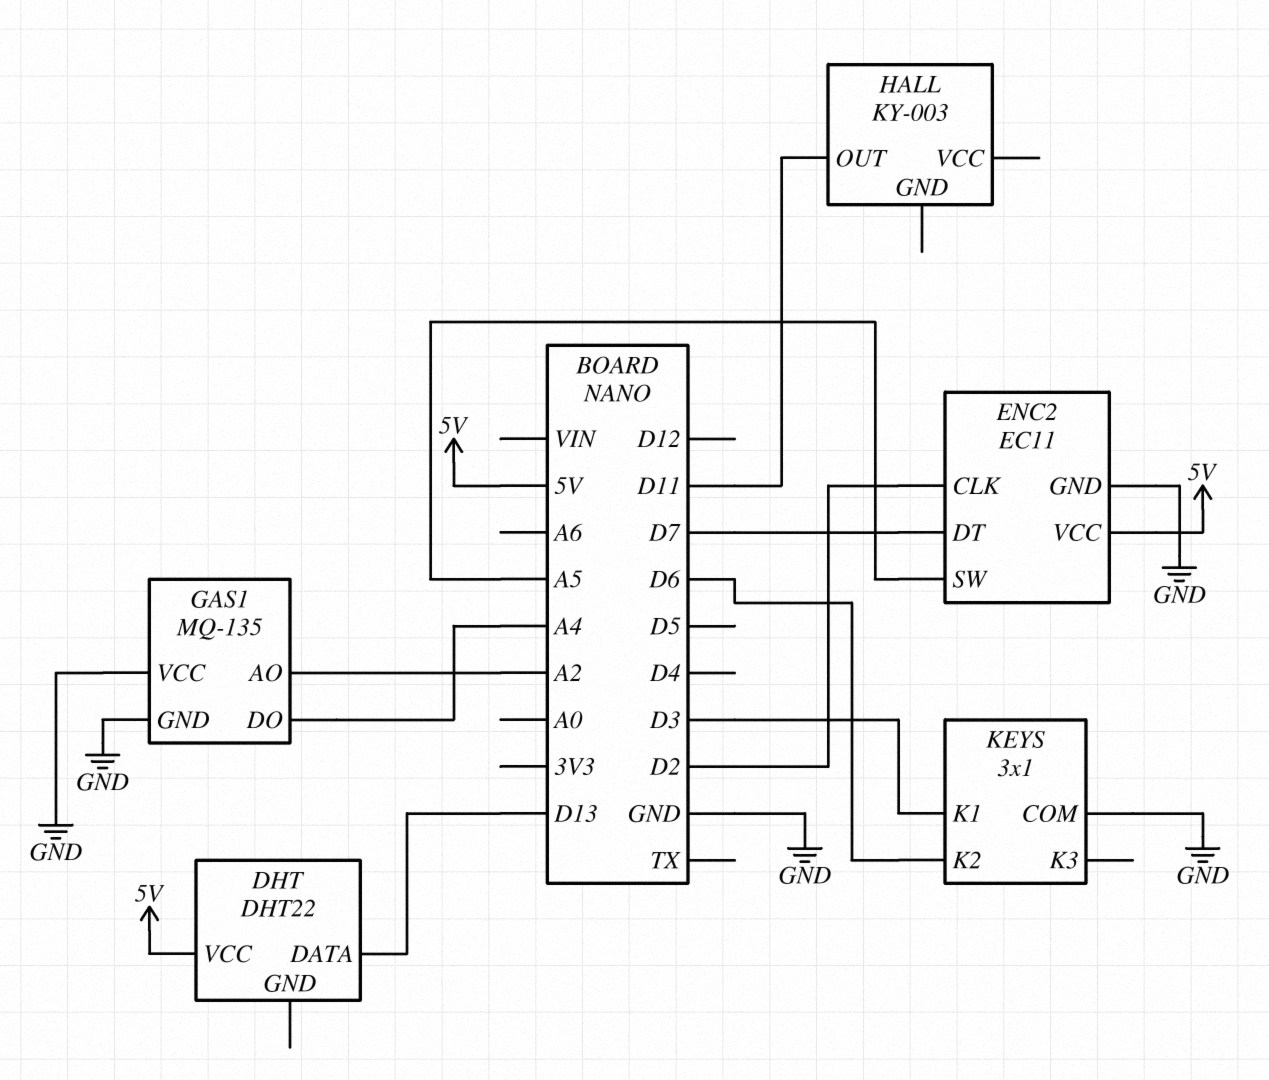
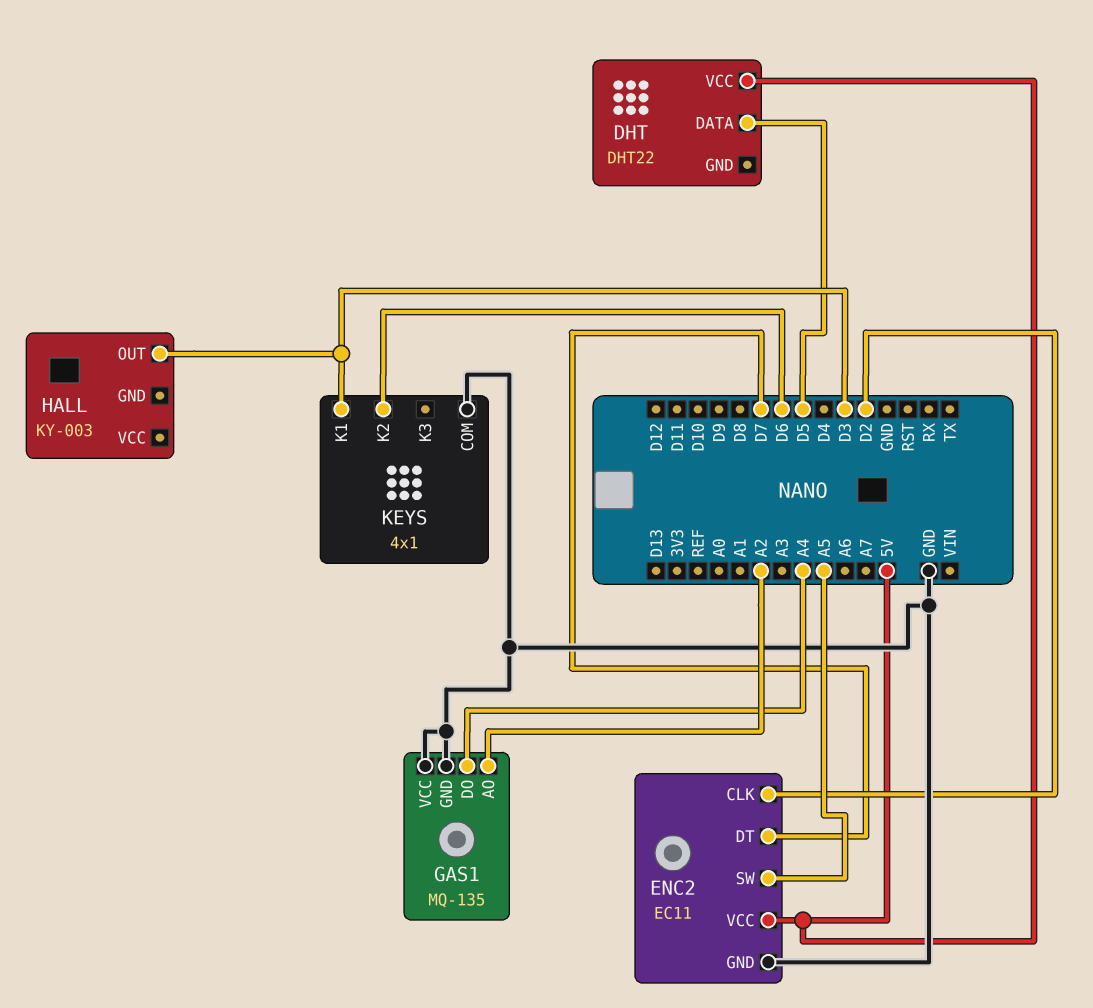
DHT pin DATA: D13 -> D5
HALL pin OUT: D11 -> D3
KEYS: 3x1 -> 4x1

